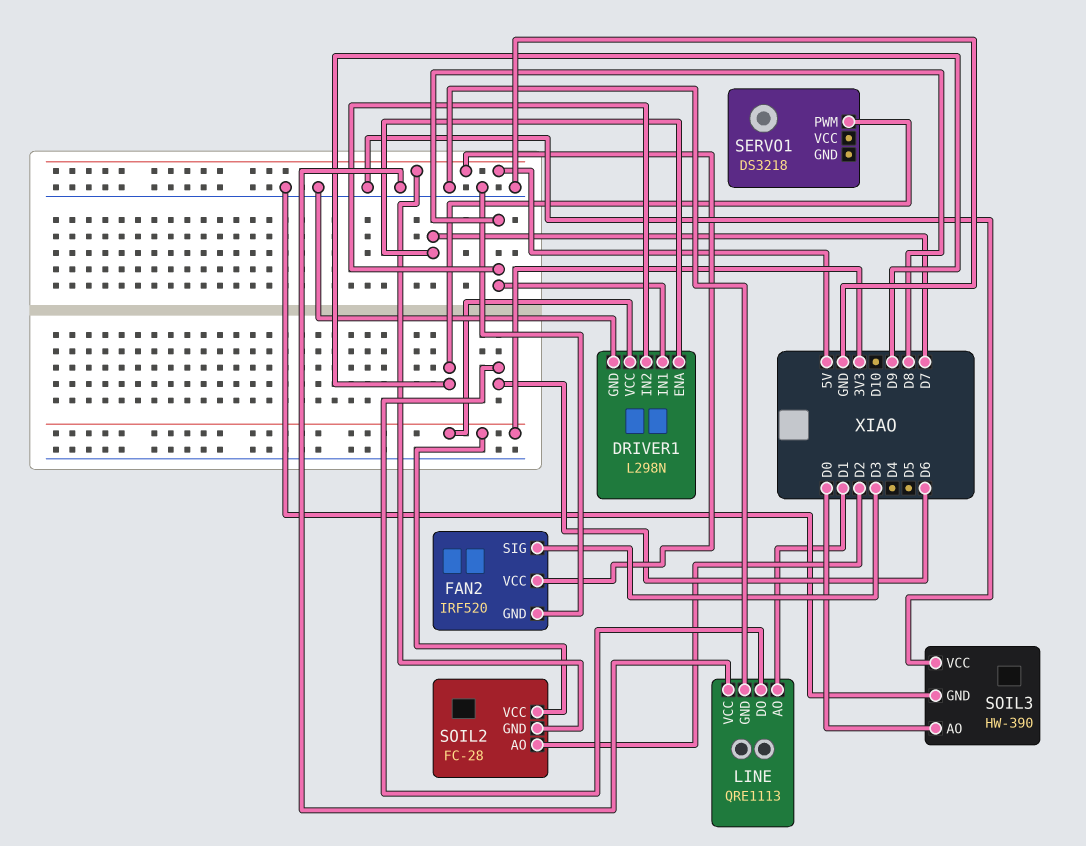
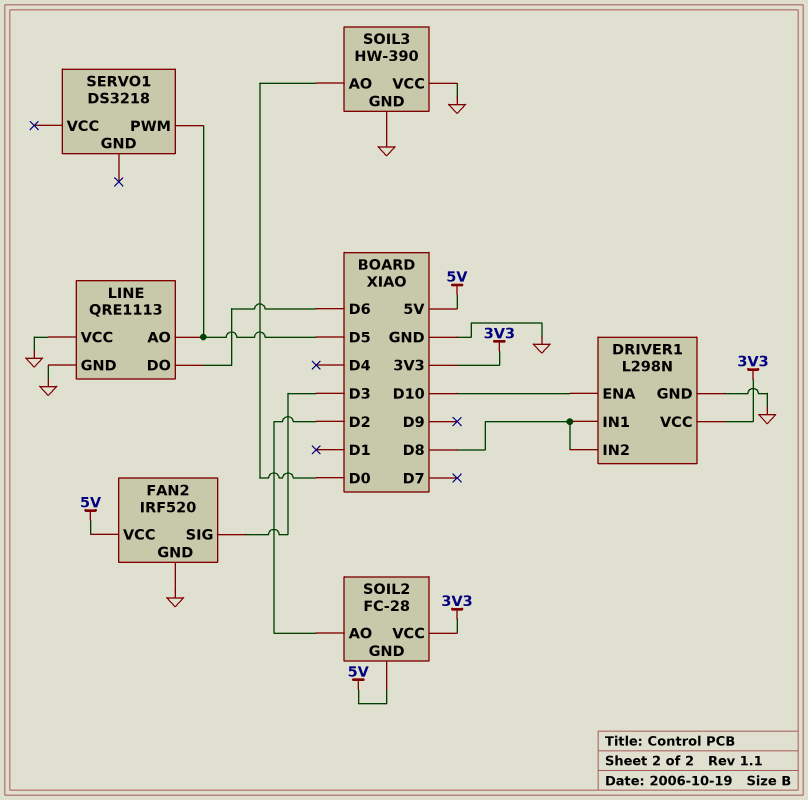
DRIVER1 pin ENA: D7 -> D10
LINE pin AO: D1 -> D5
SERVO1 pin PWM: D9 -> D5

